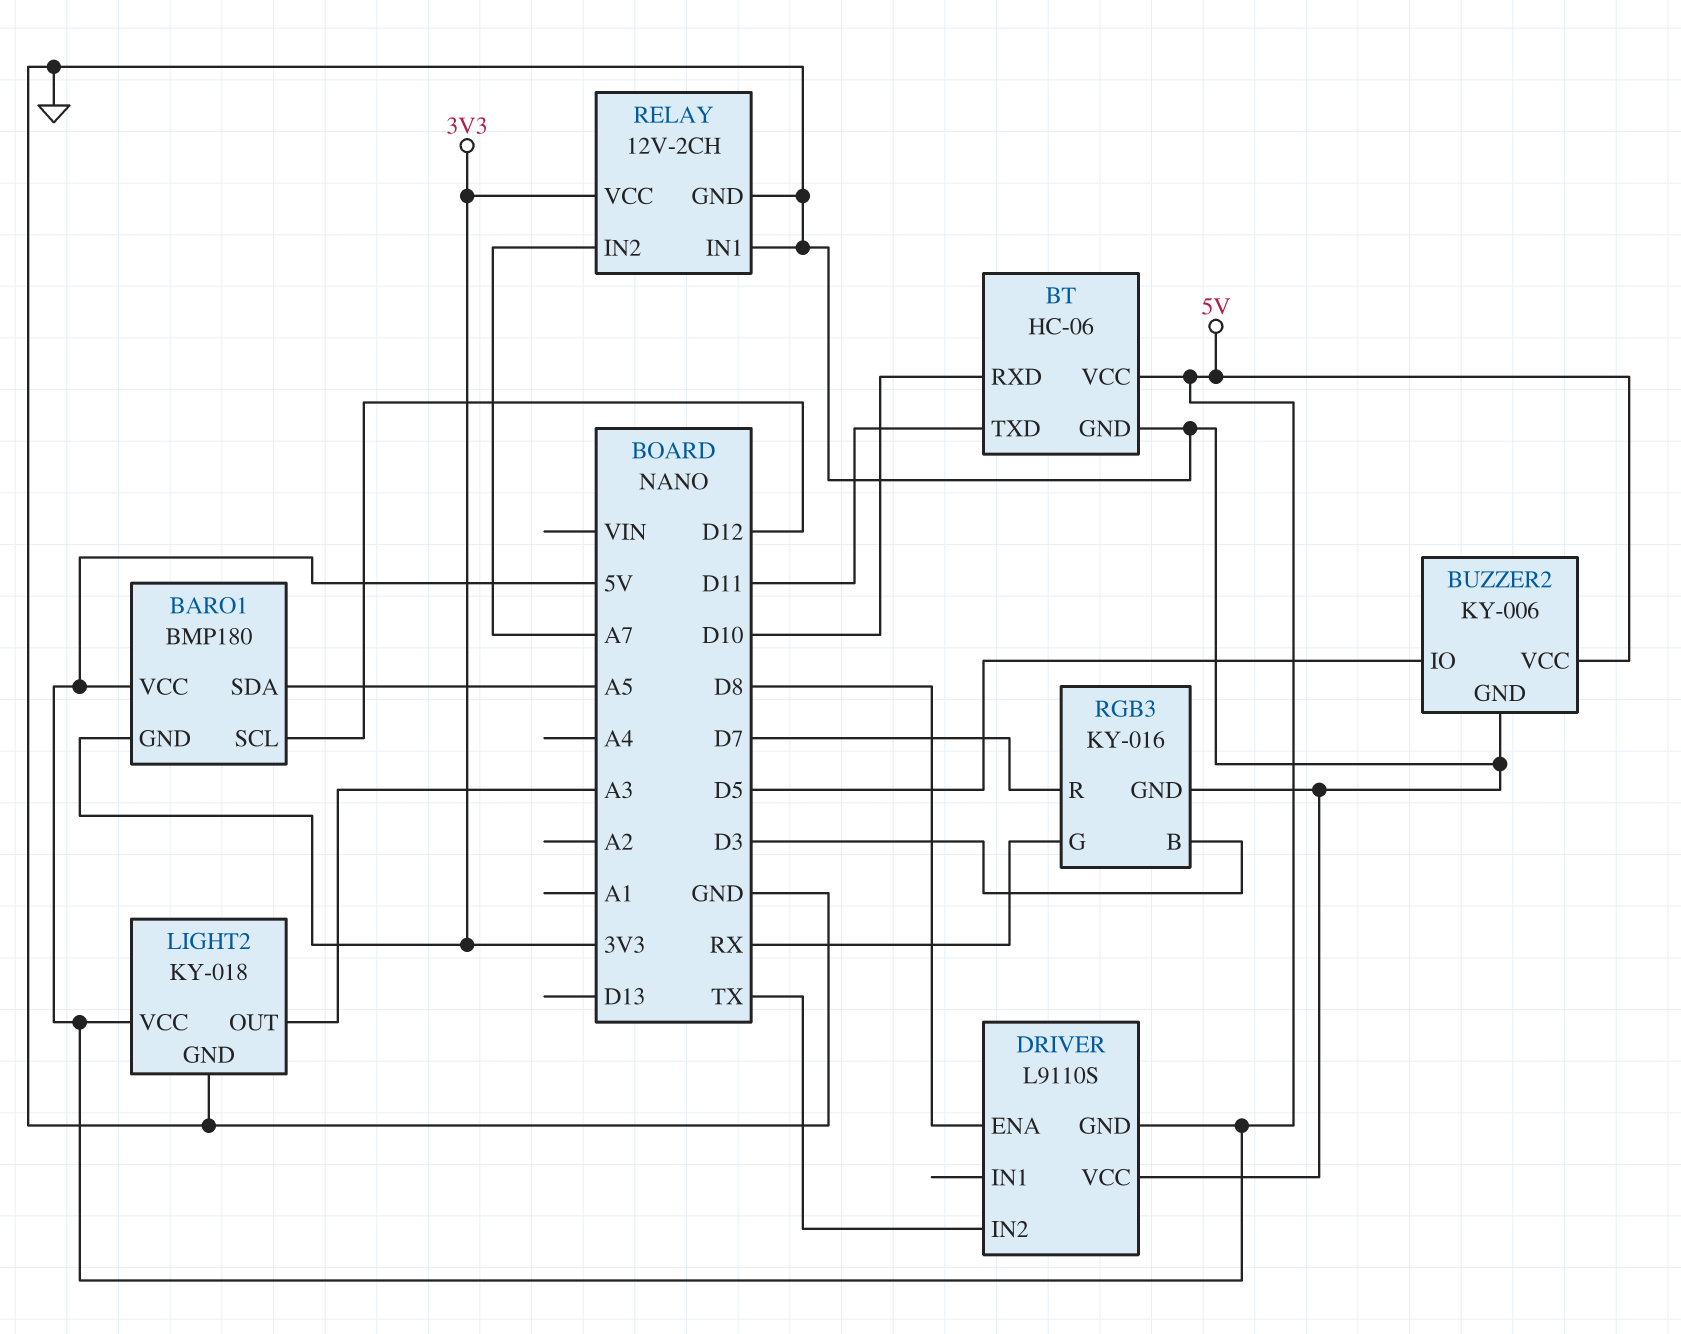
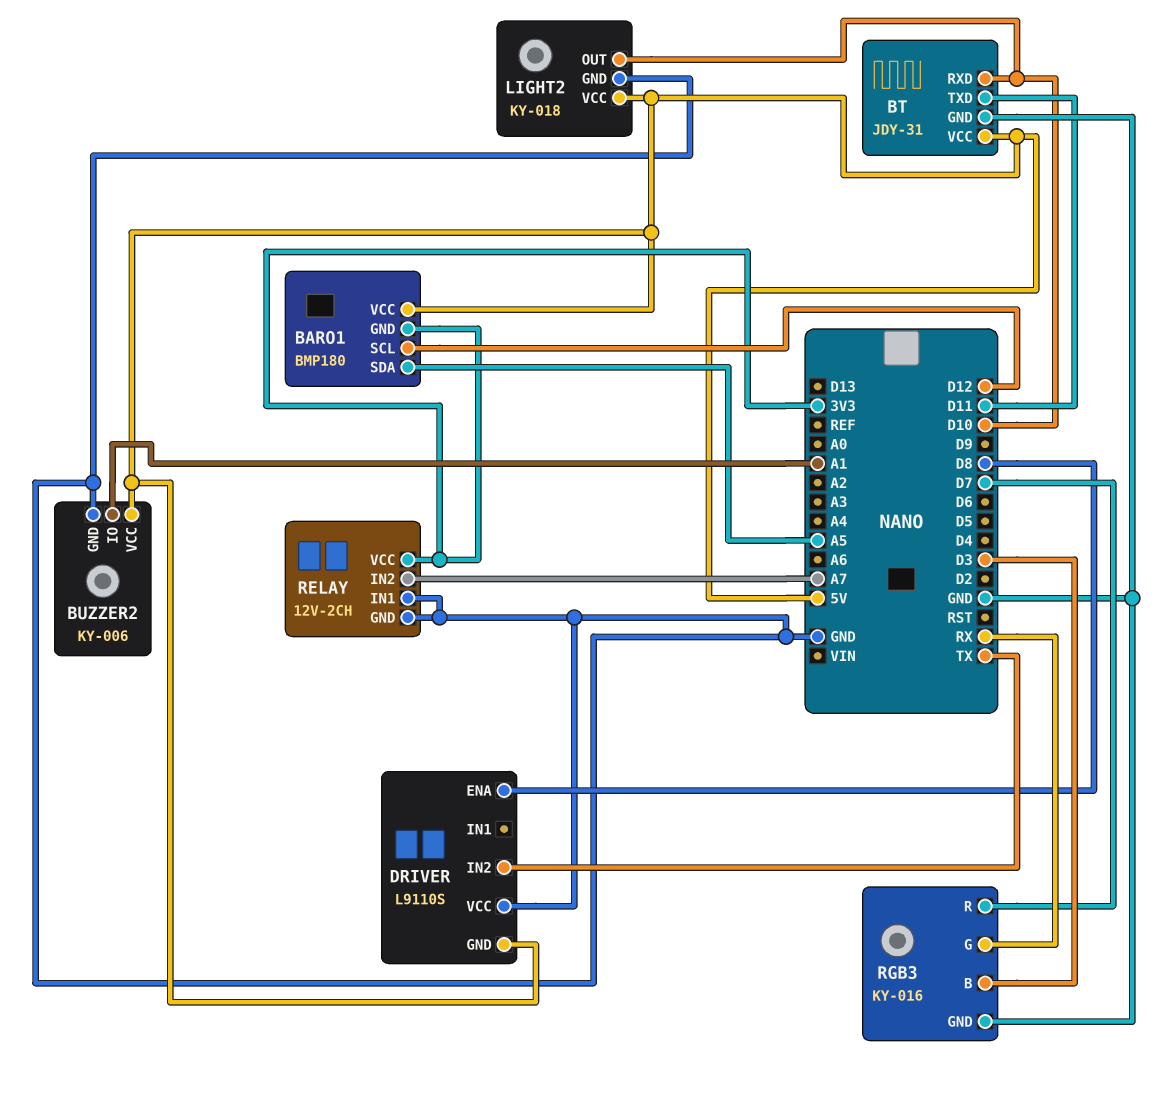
BT: HC-06 -> JDY-31
BUZZER2 pin IO: D5 -> A1
LIGHT2 pin OUT: A3 -> D10

